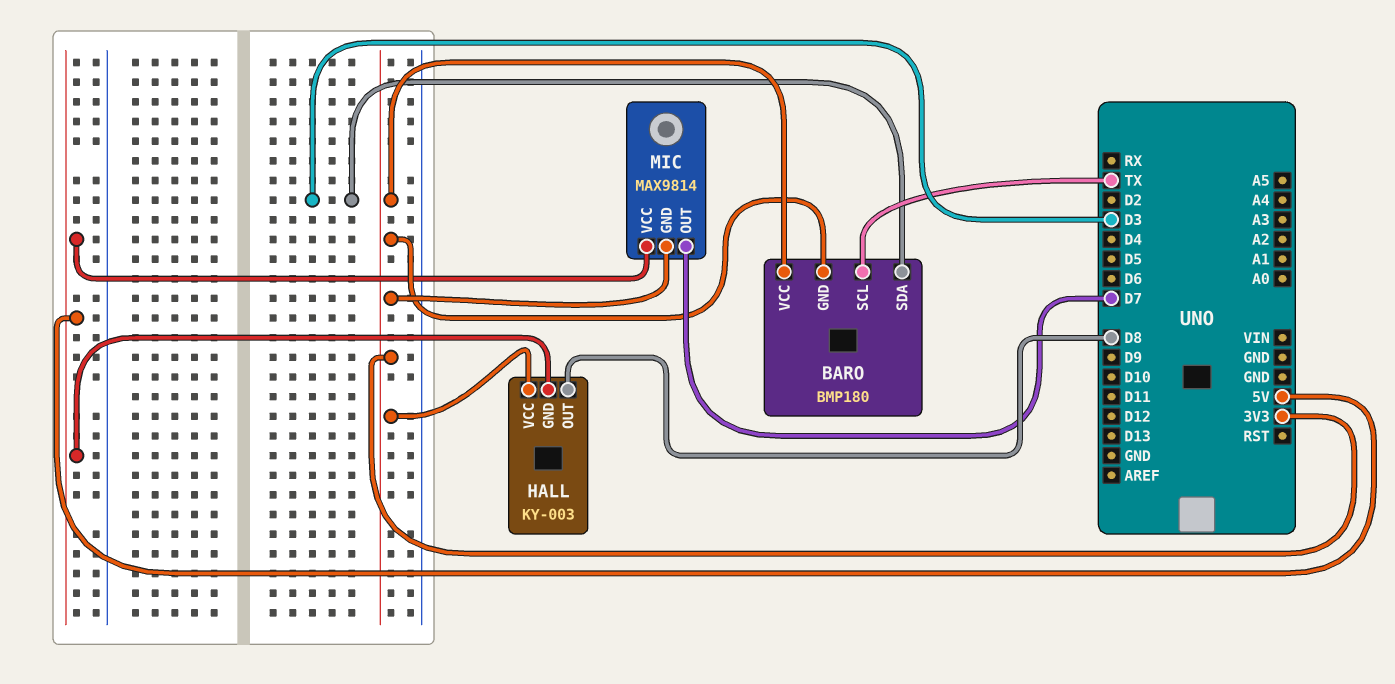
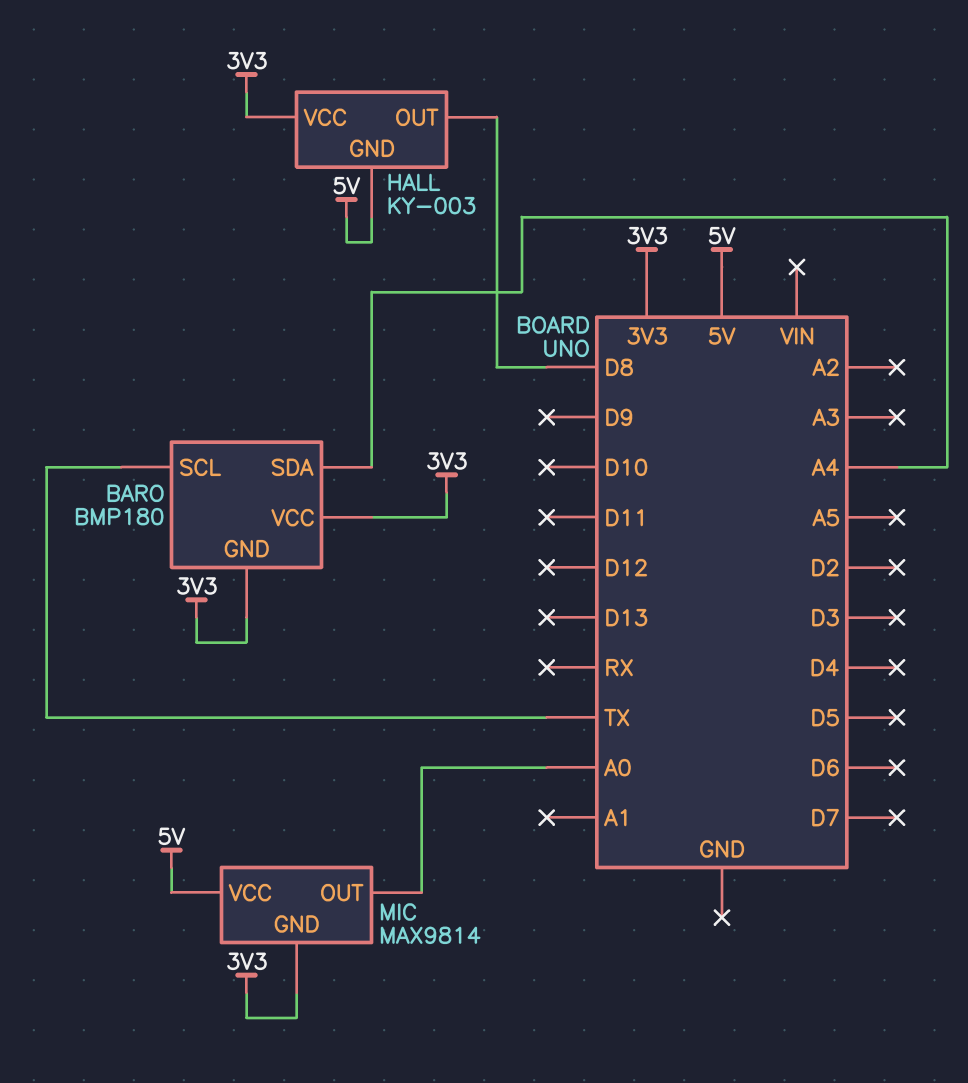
BARO pin SDA: D3 -> A4
MIC pin OUT: D7 -> A0

